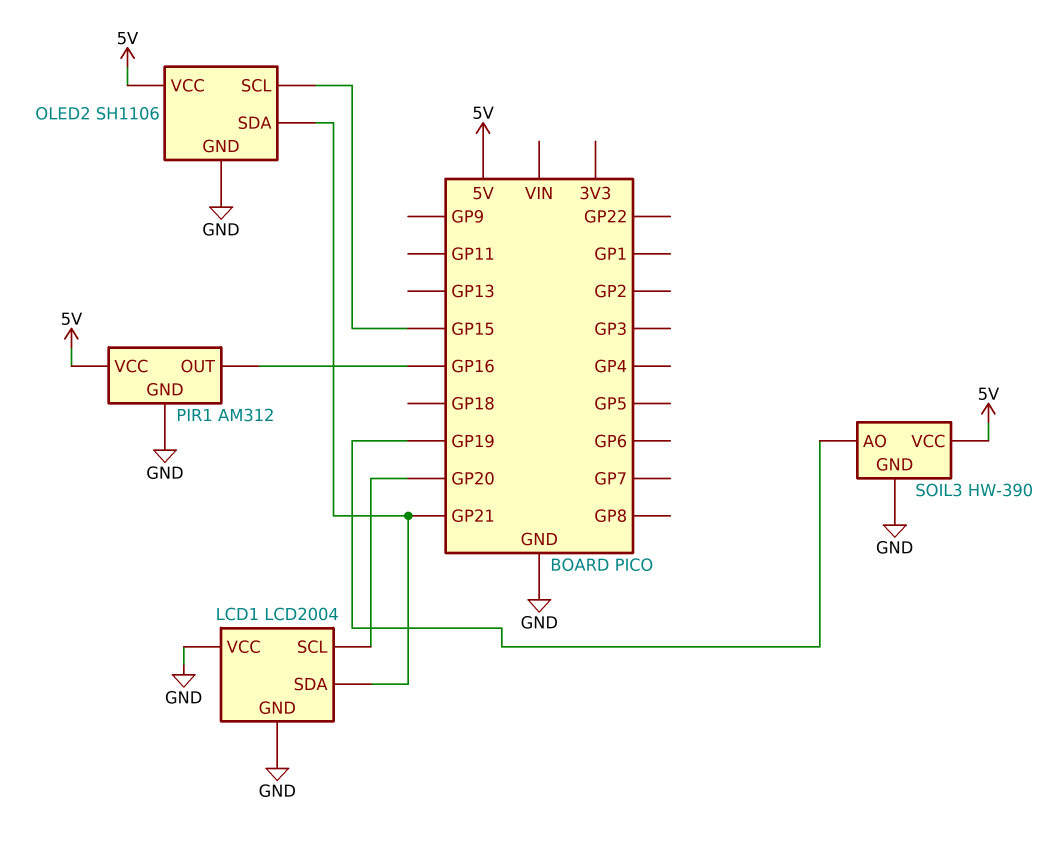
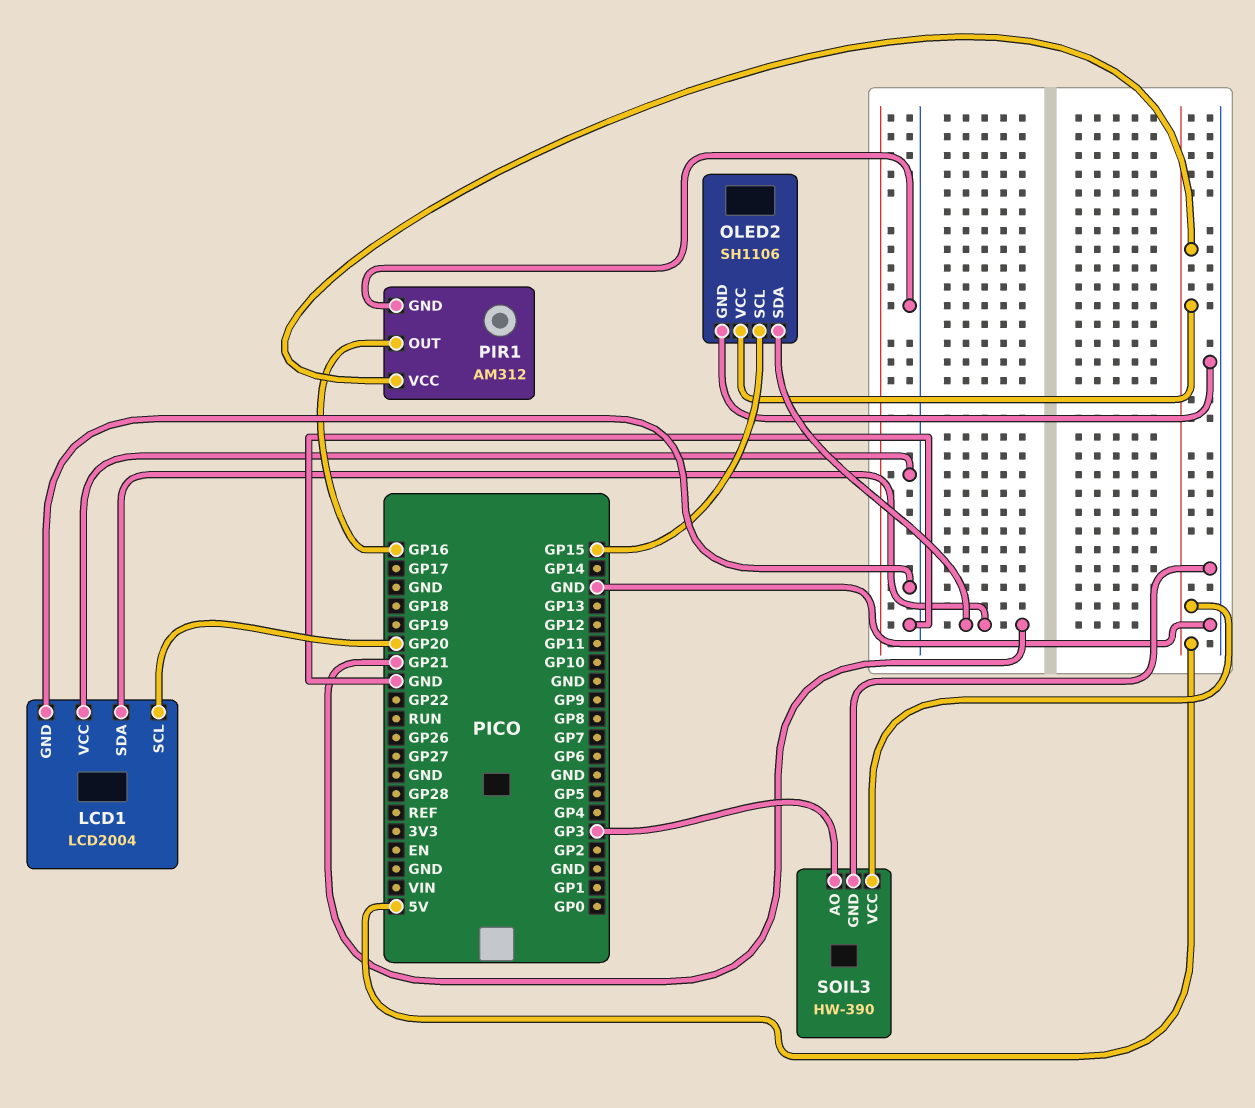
SOIL3 pin AO: GP19 -> GP3

